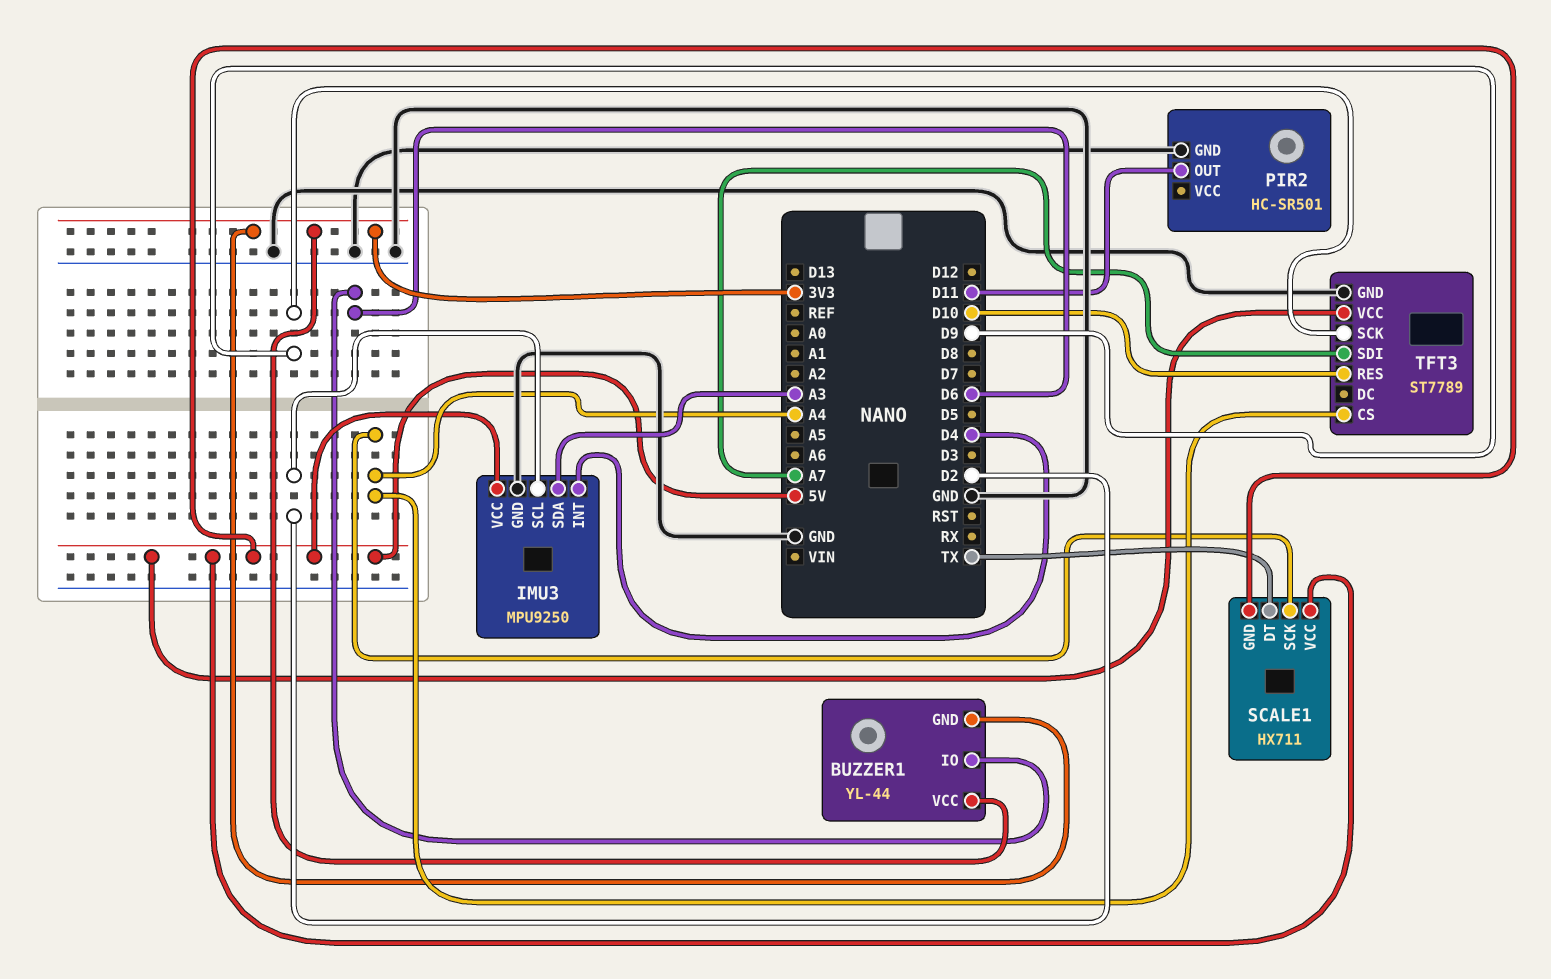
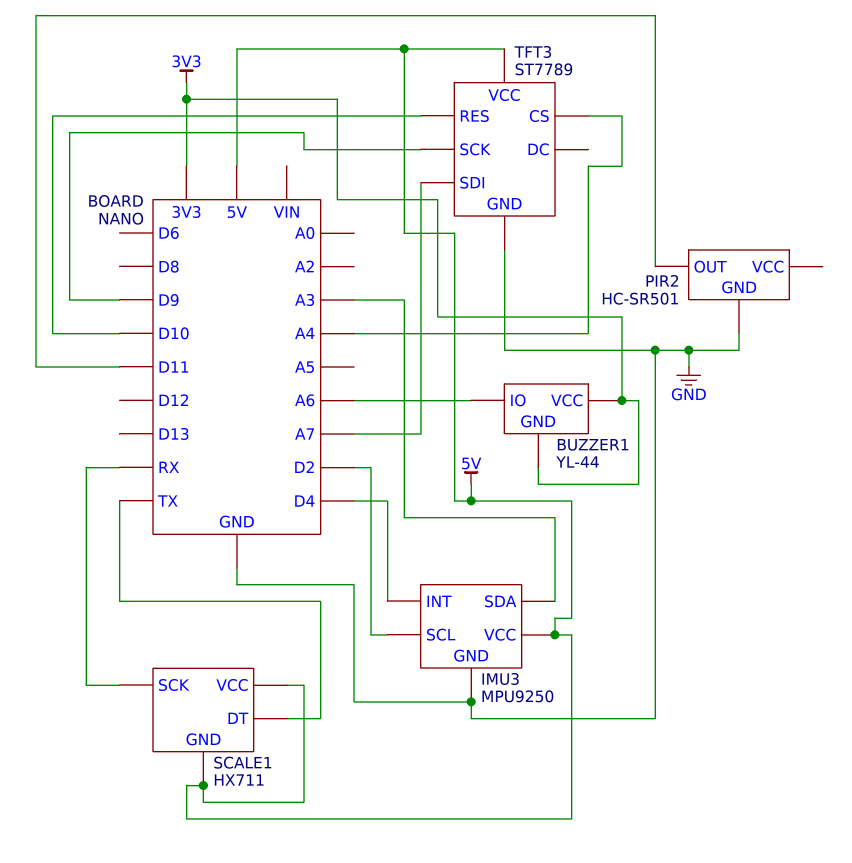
BUZZER1 pin IO: D6 -> A6
SCALE1 pin SCK: A4 -> RX

